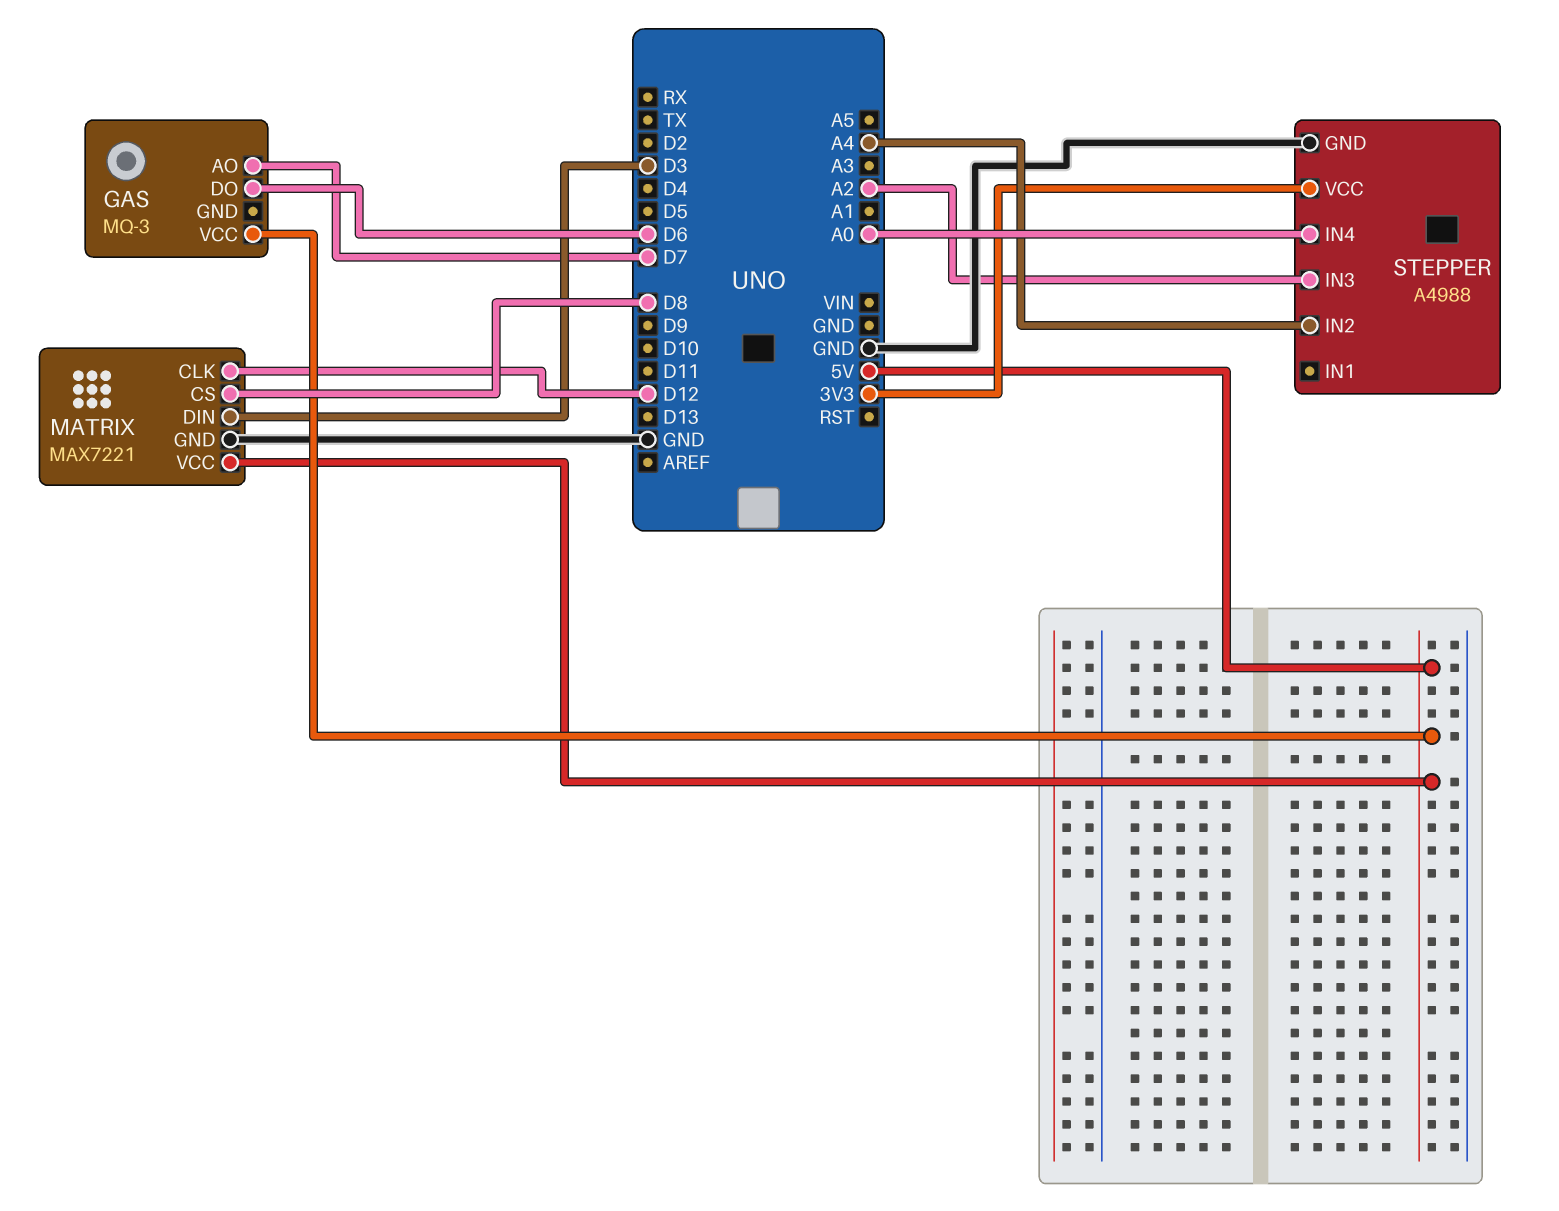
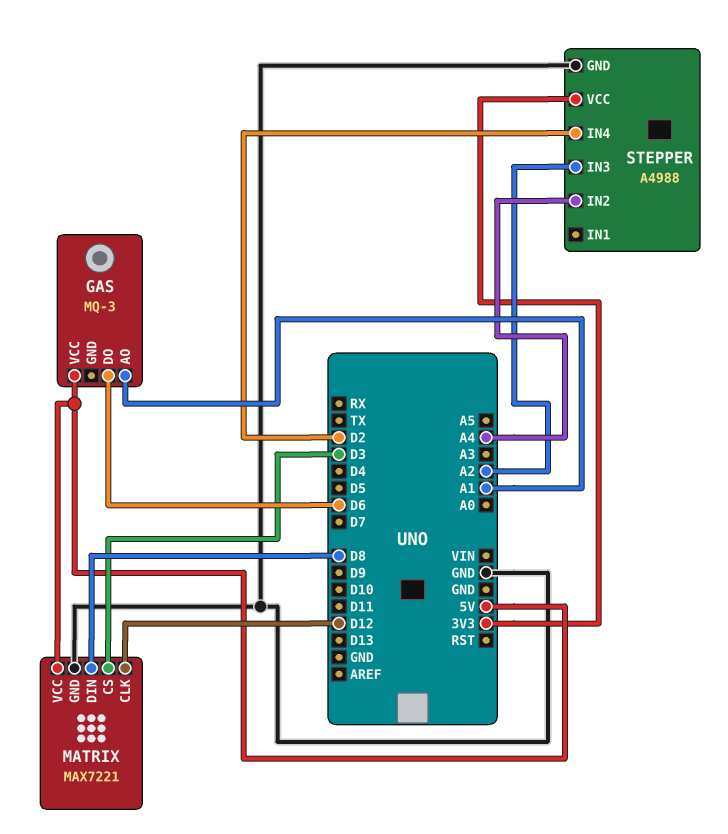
GAS pin AO: D7 -> A1
MATRIX pin CS: D8 -> D3
MATRIX pin DIN: D3 -> D8
STEPPER pin IN4: A0 -> D2

